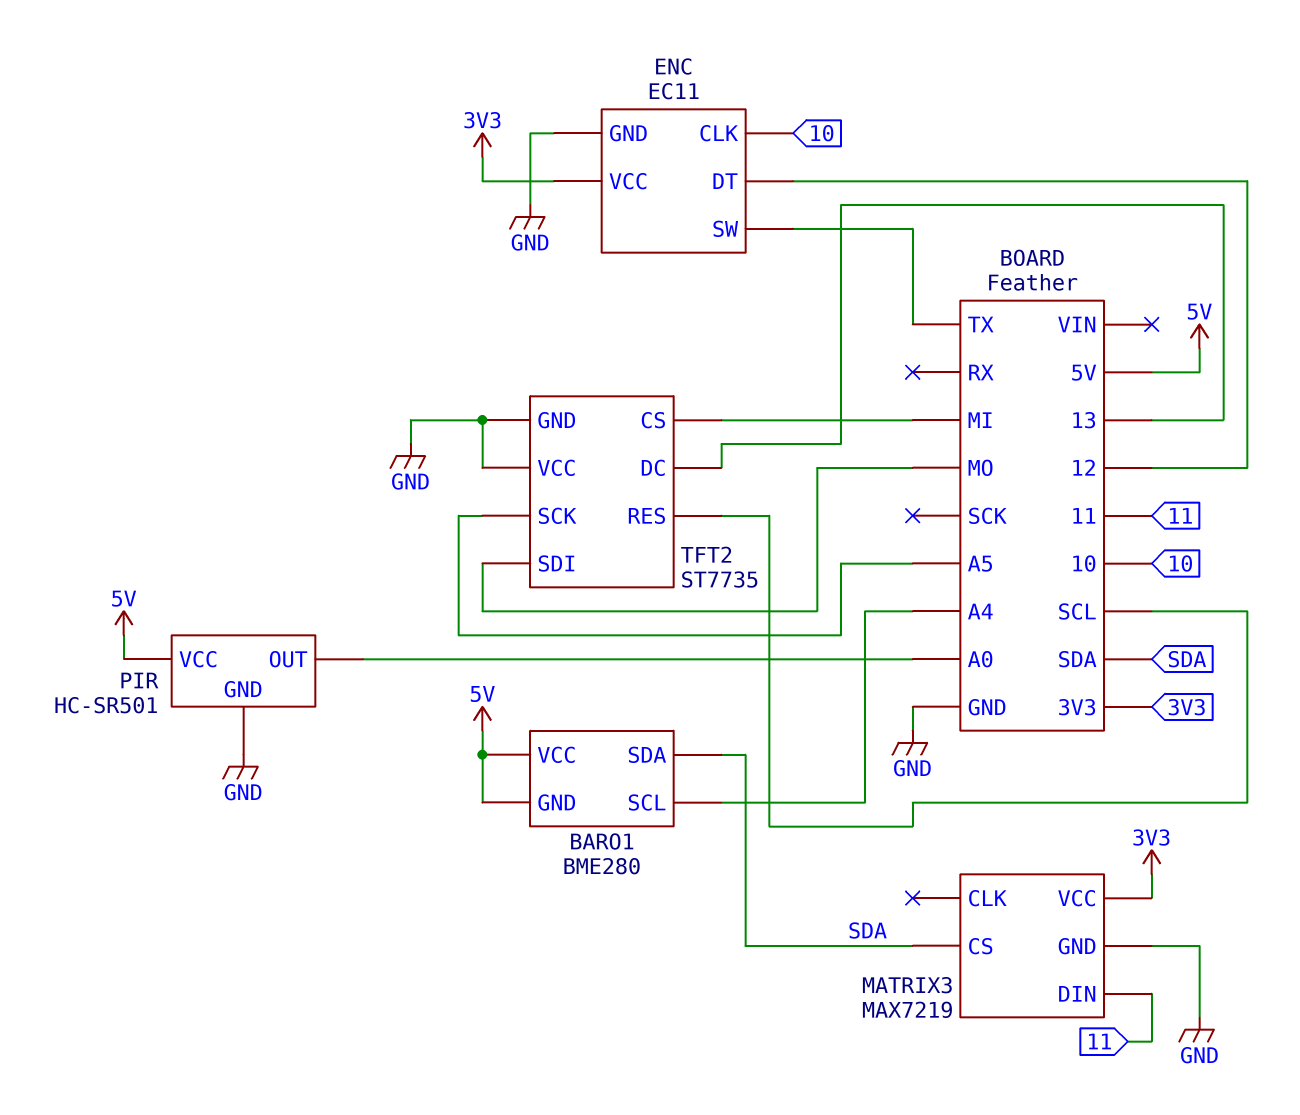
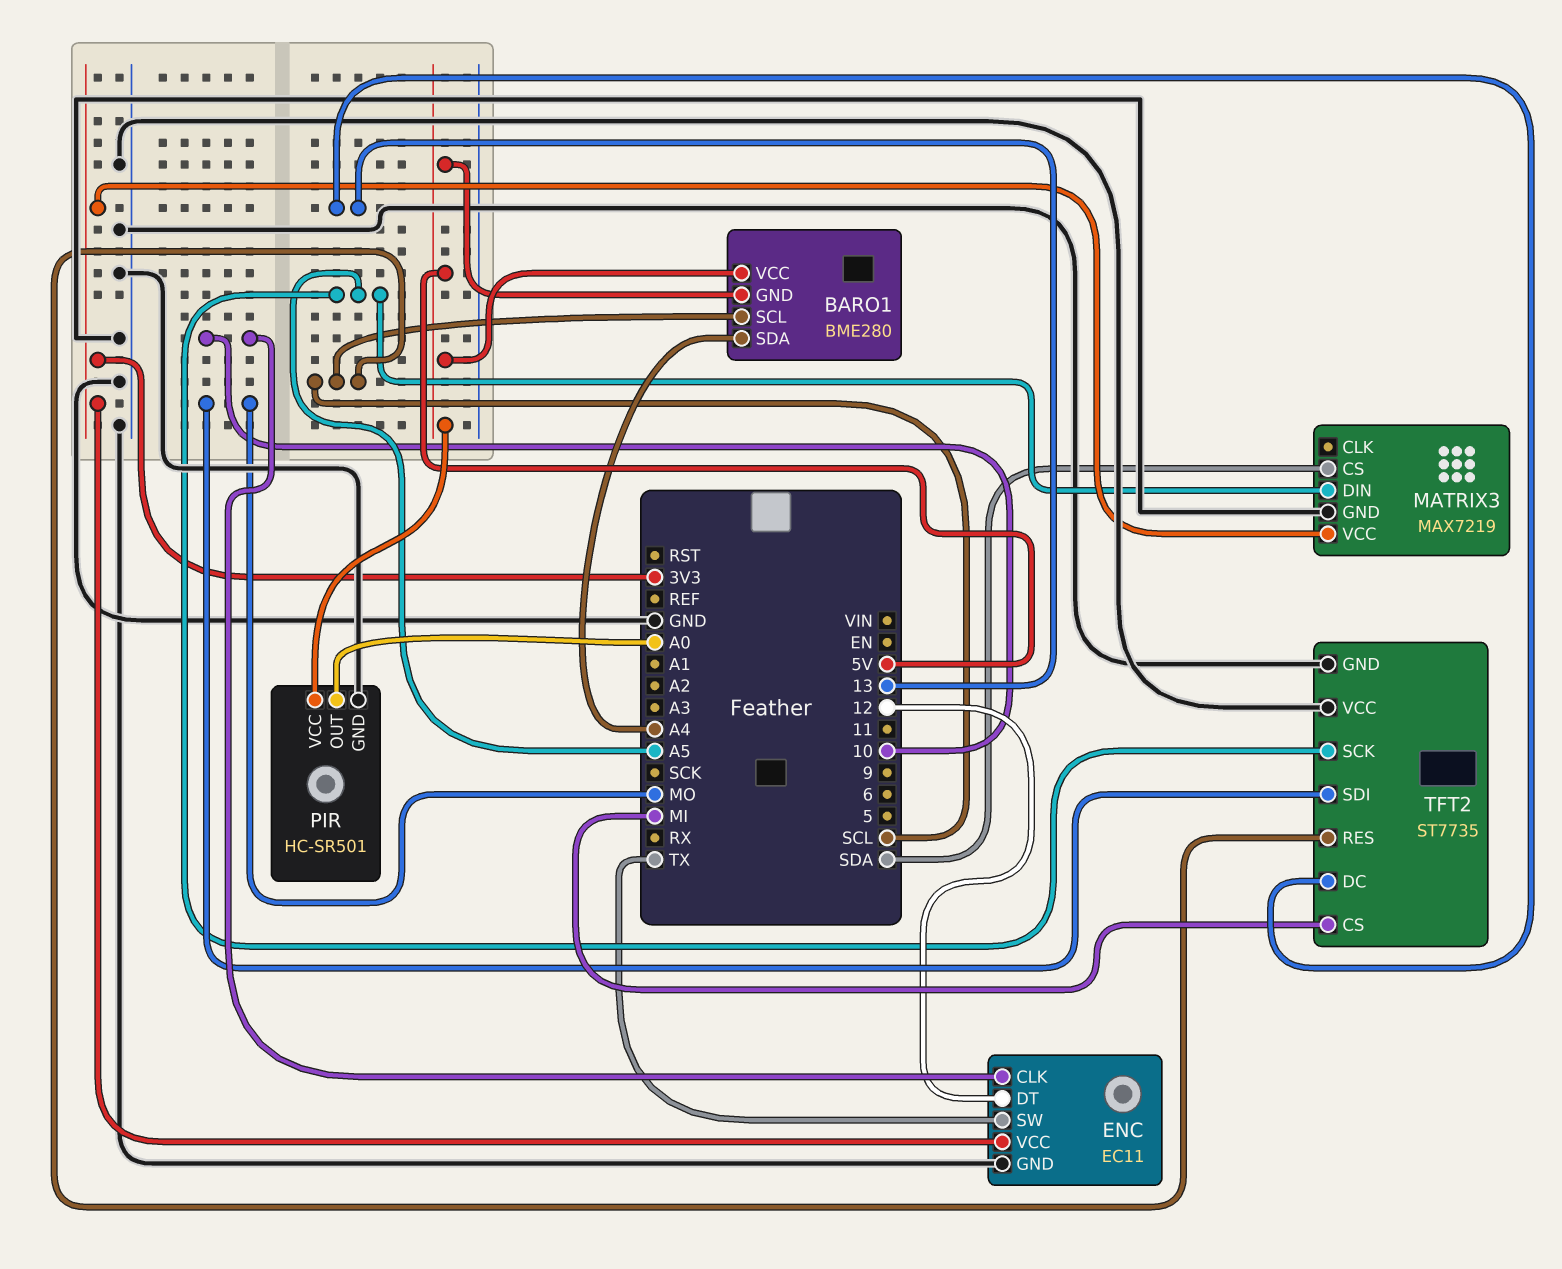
BARO1 pin SCL: A4 -> SCL
BARO1 pin SDA: SDA -> A4
MATRIX3 pin DIN: 11 -> A5

